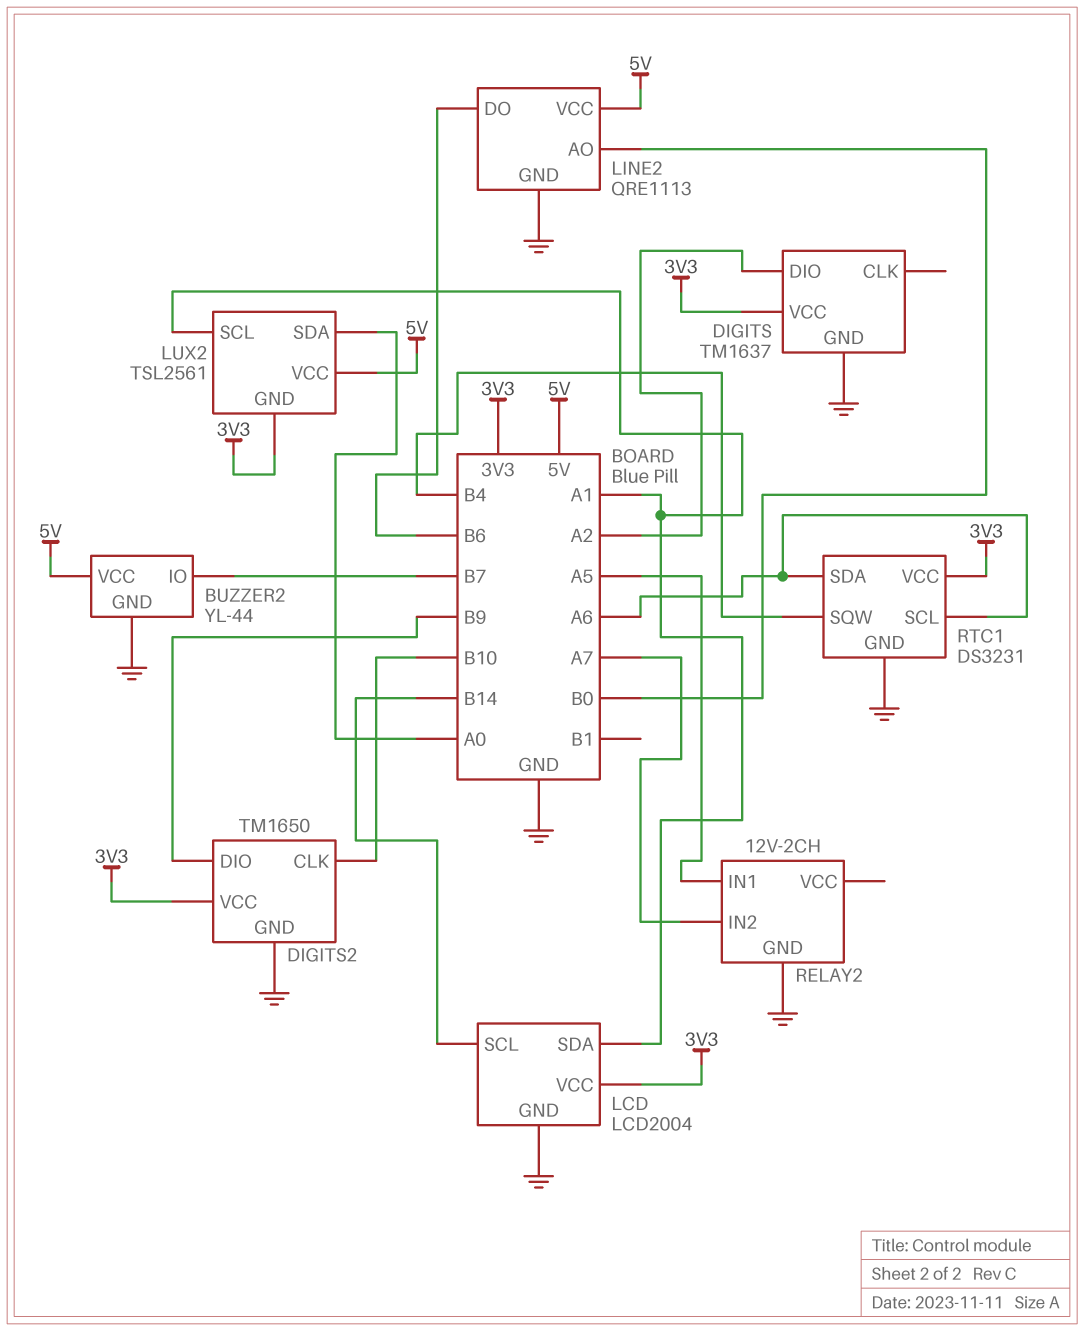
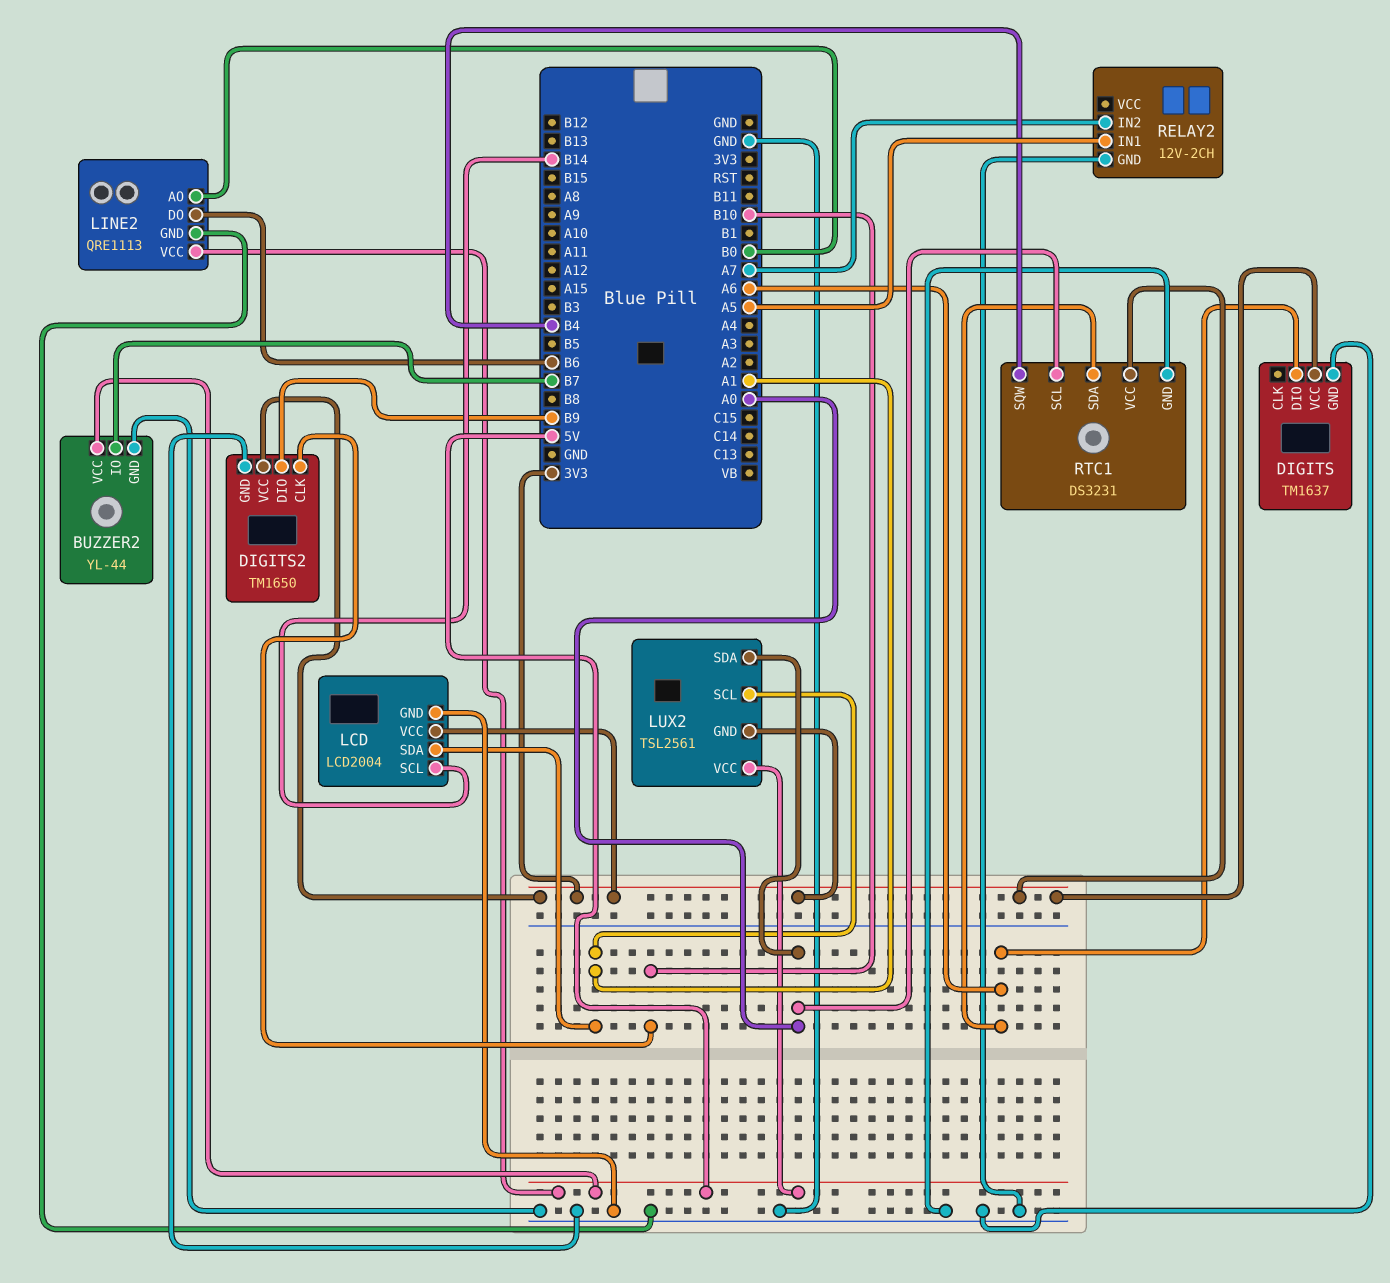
DIGITS pin DIO: A2 -> A6
RTC1 pin SCL: A6 -> A0

